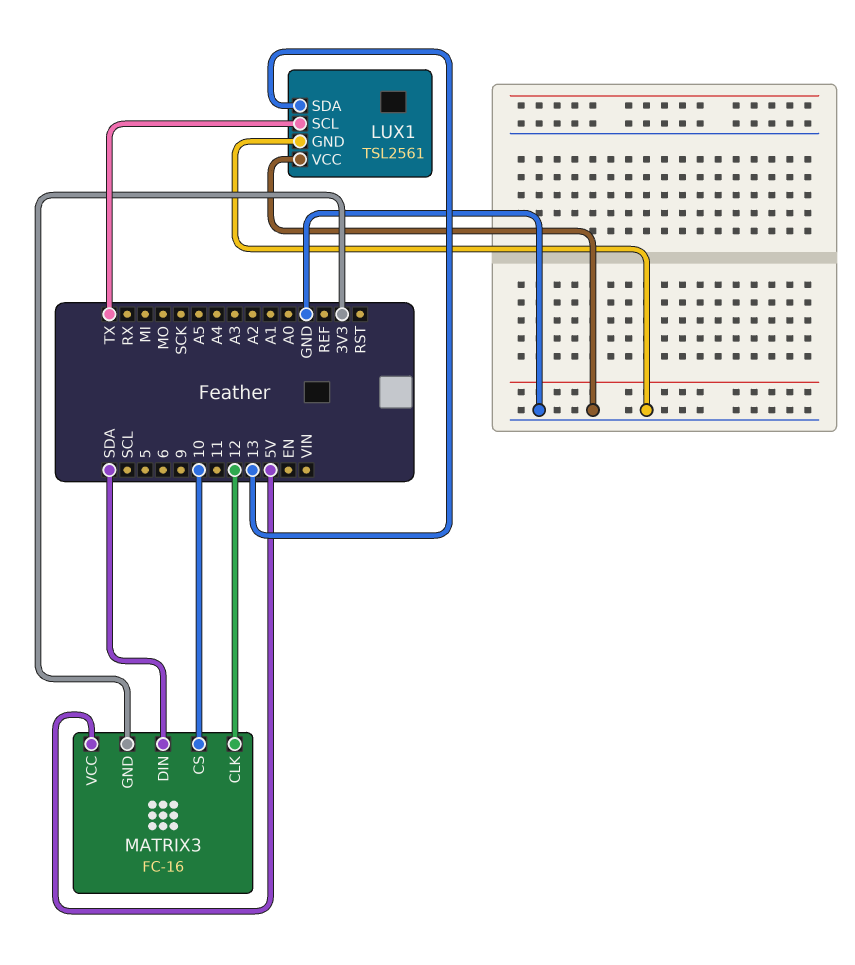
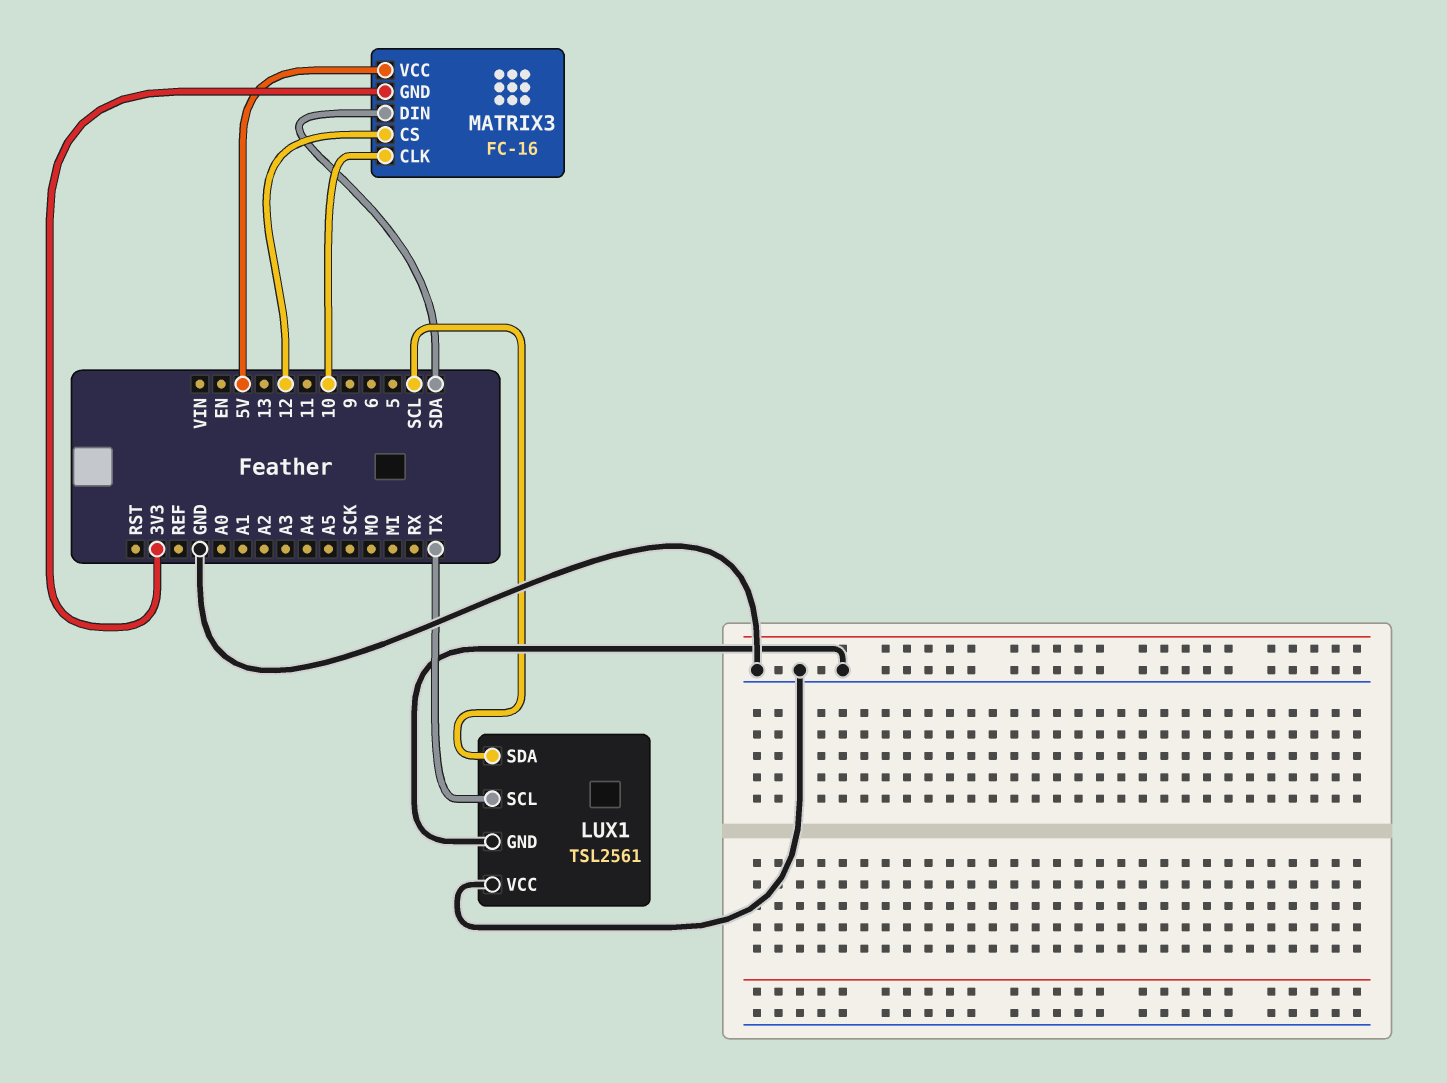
LUX1 pin SDA: 13 -> SCL
MATRIX3 pin CLK: 12 -> 10
MATRIX3 pin CS: 10 -> 12

